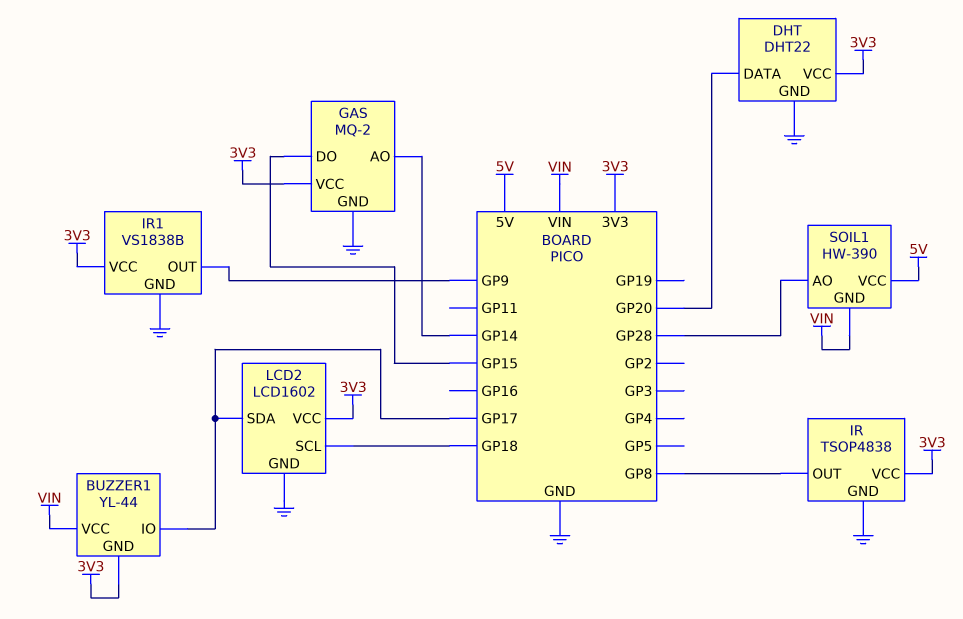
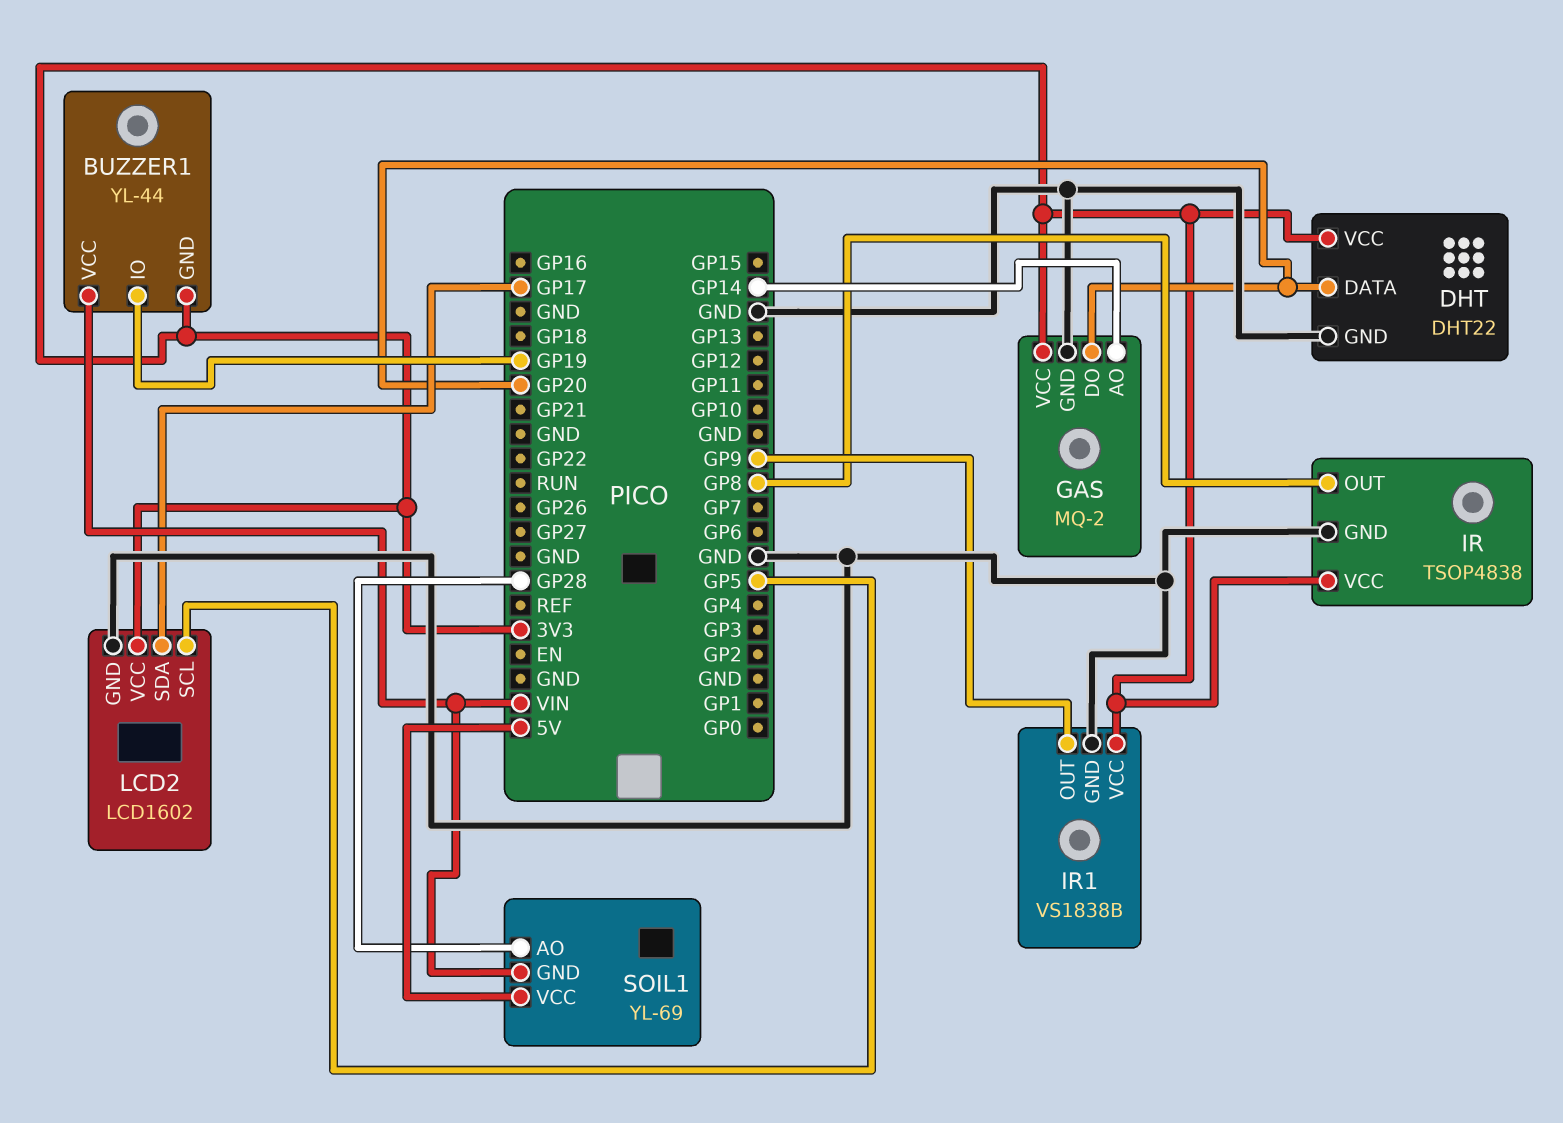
BUZZER1 pin IO: GP17 -> GP19
GAS pin DO: GP15 -> GP20
LCD2 pin SCL: GP18 -> GP5
SOIL1: HW-390 -> YL-69

